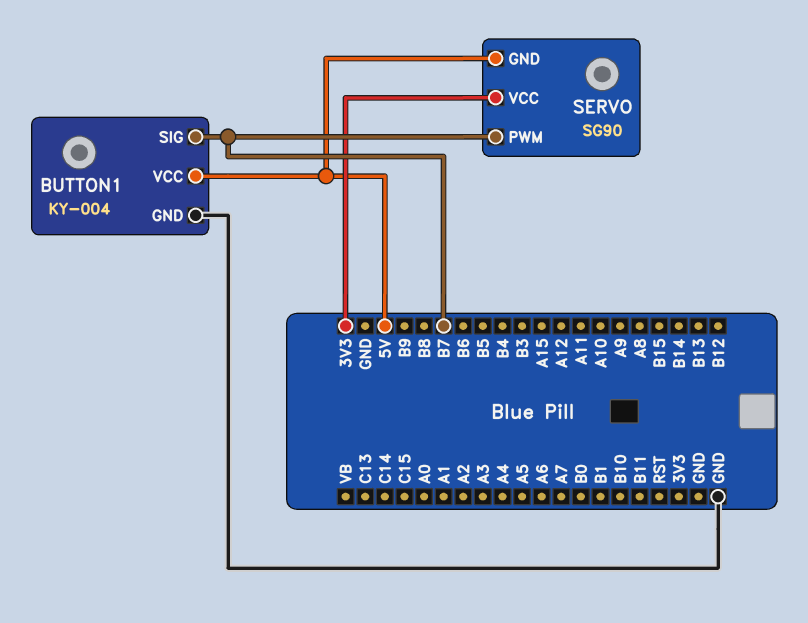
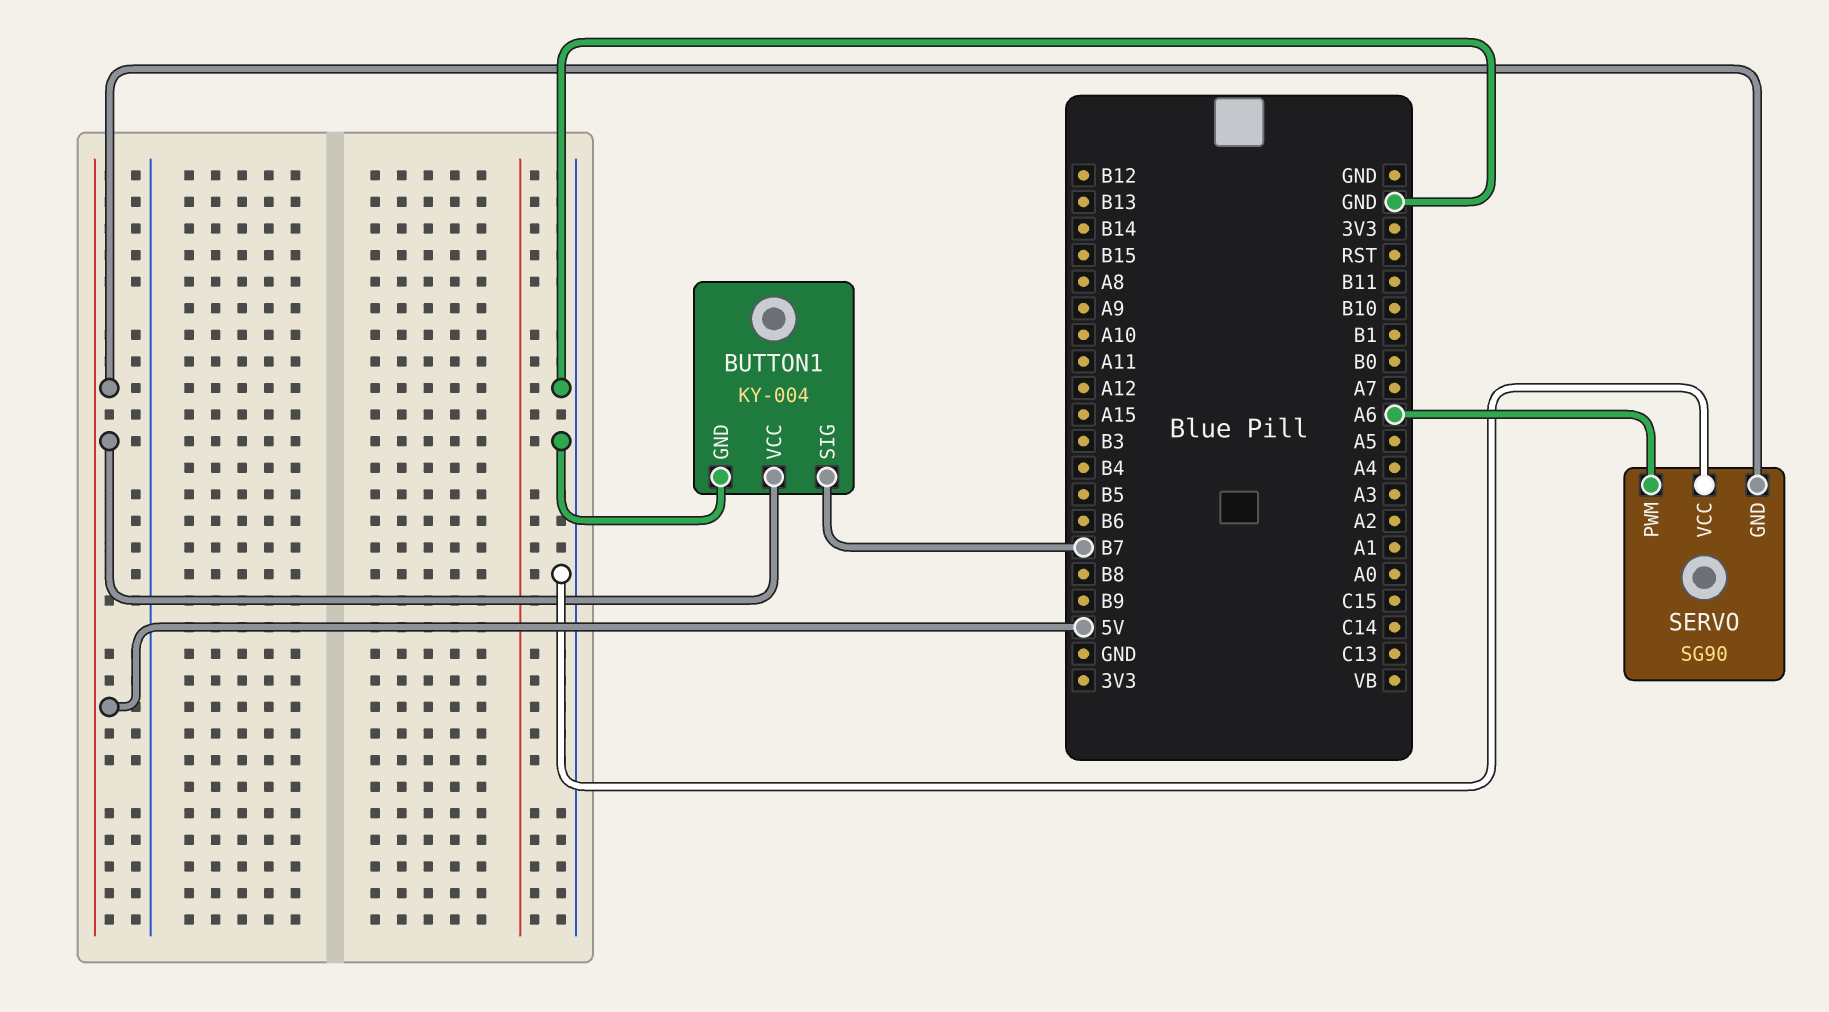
SERVO pin PWM: B7 -> A6
SERVO pin VCC: 3V3 -> GND

